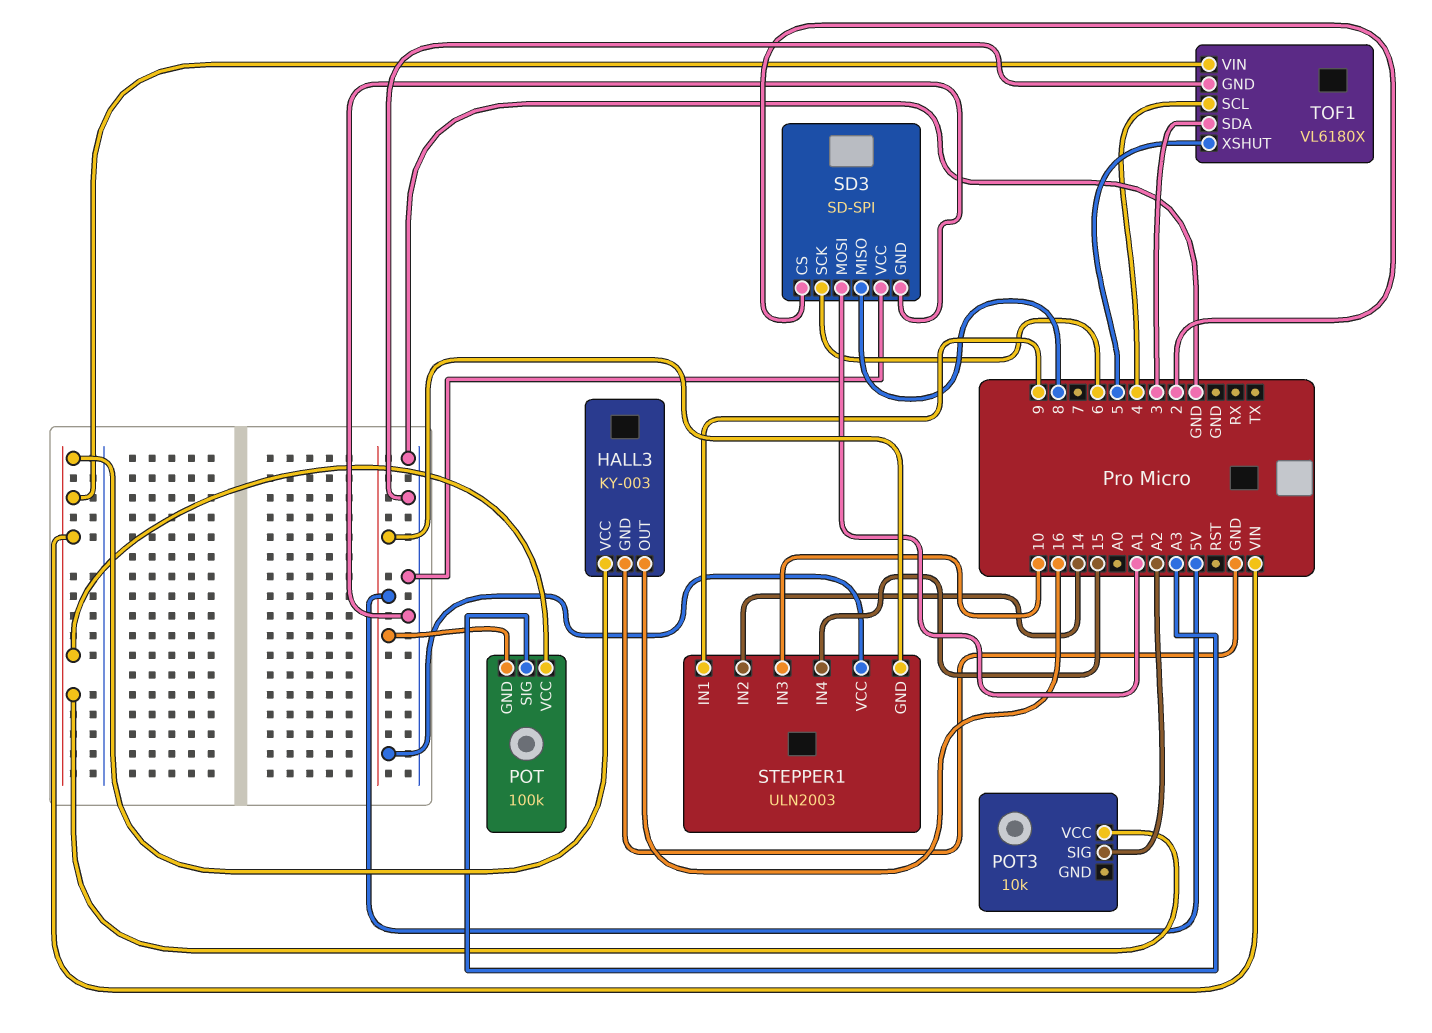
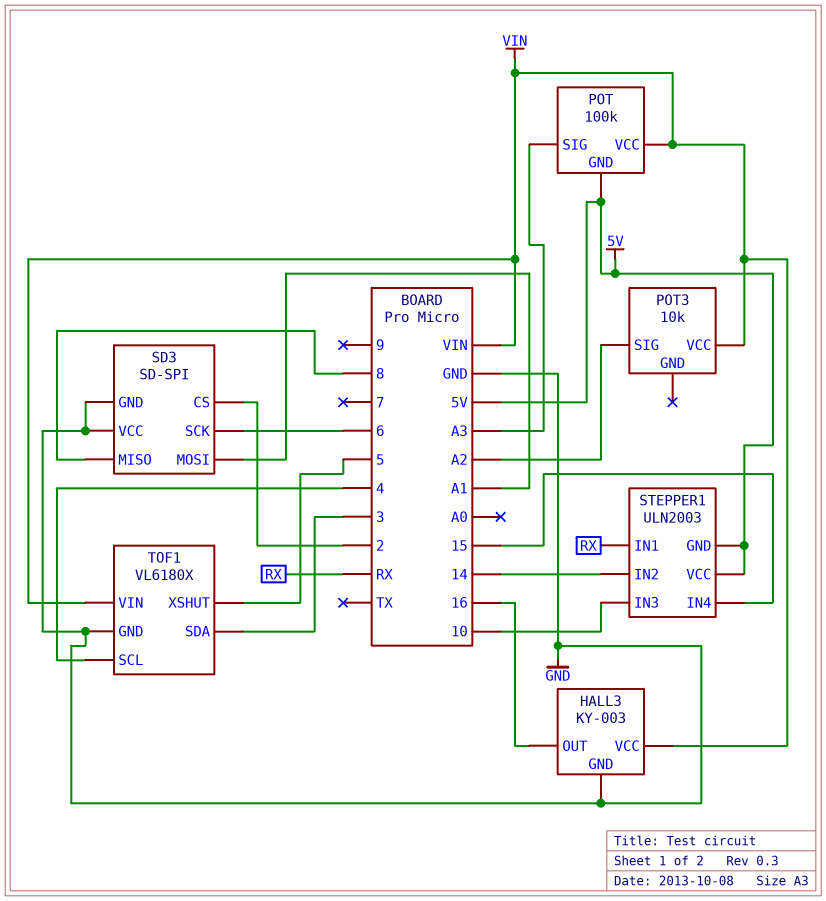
STEPPER1 pin IN1: 9 -> RX

